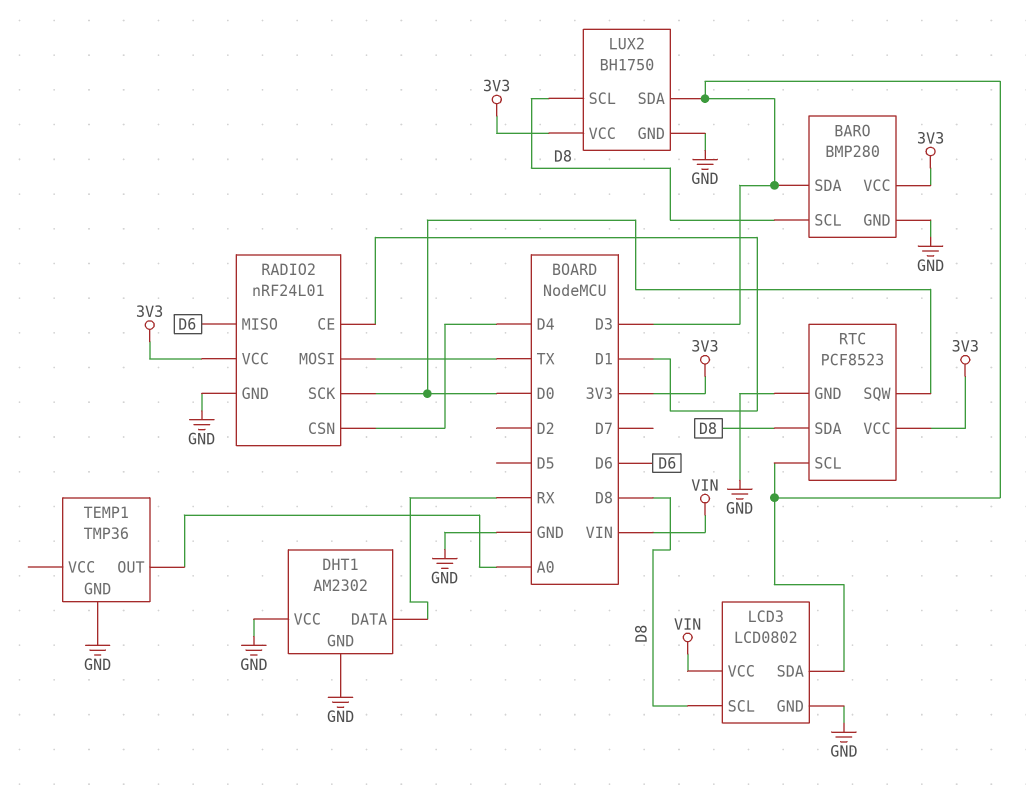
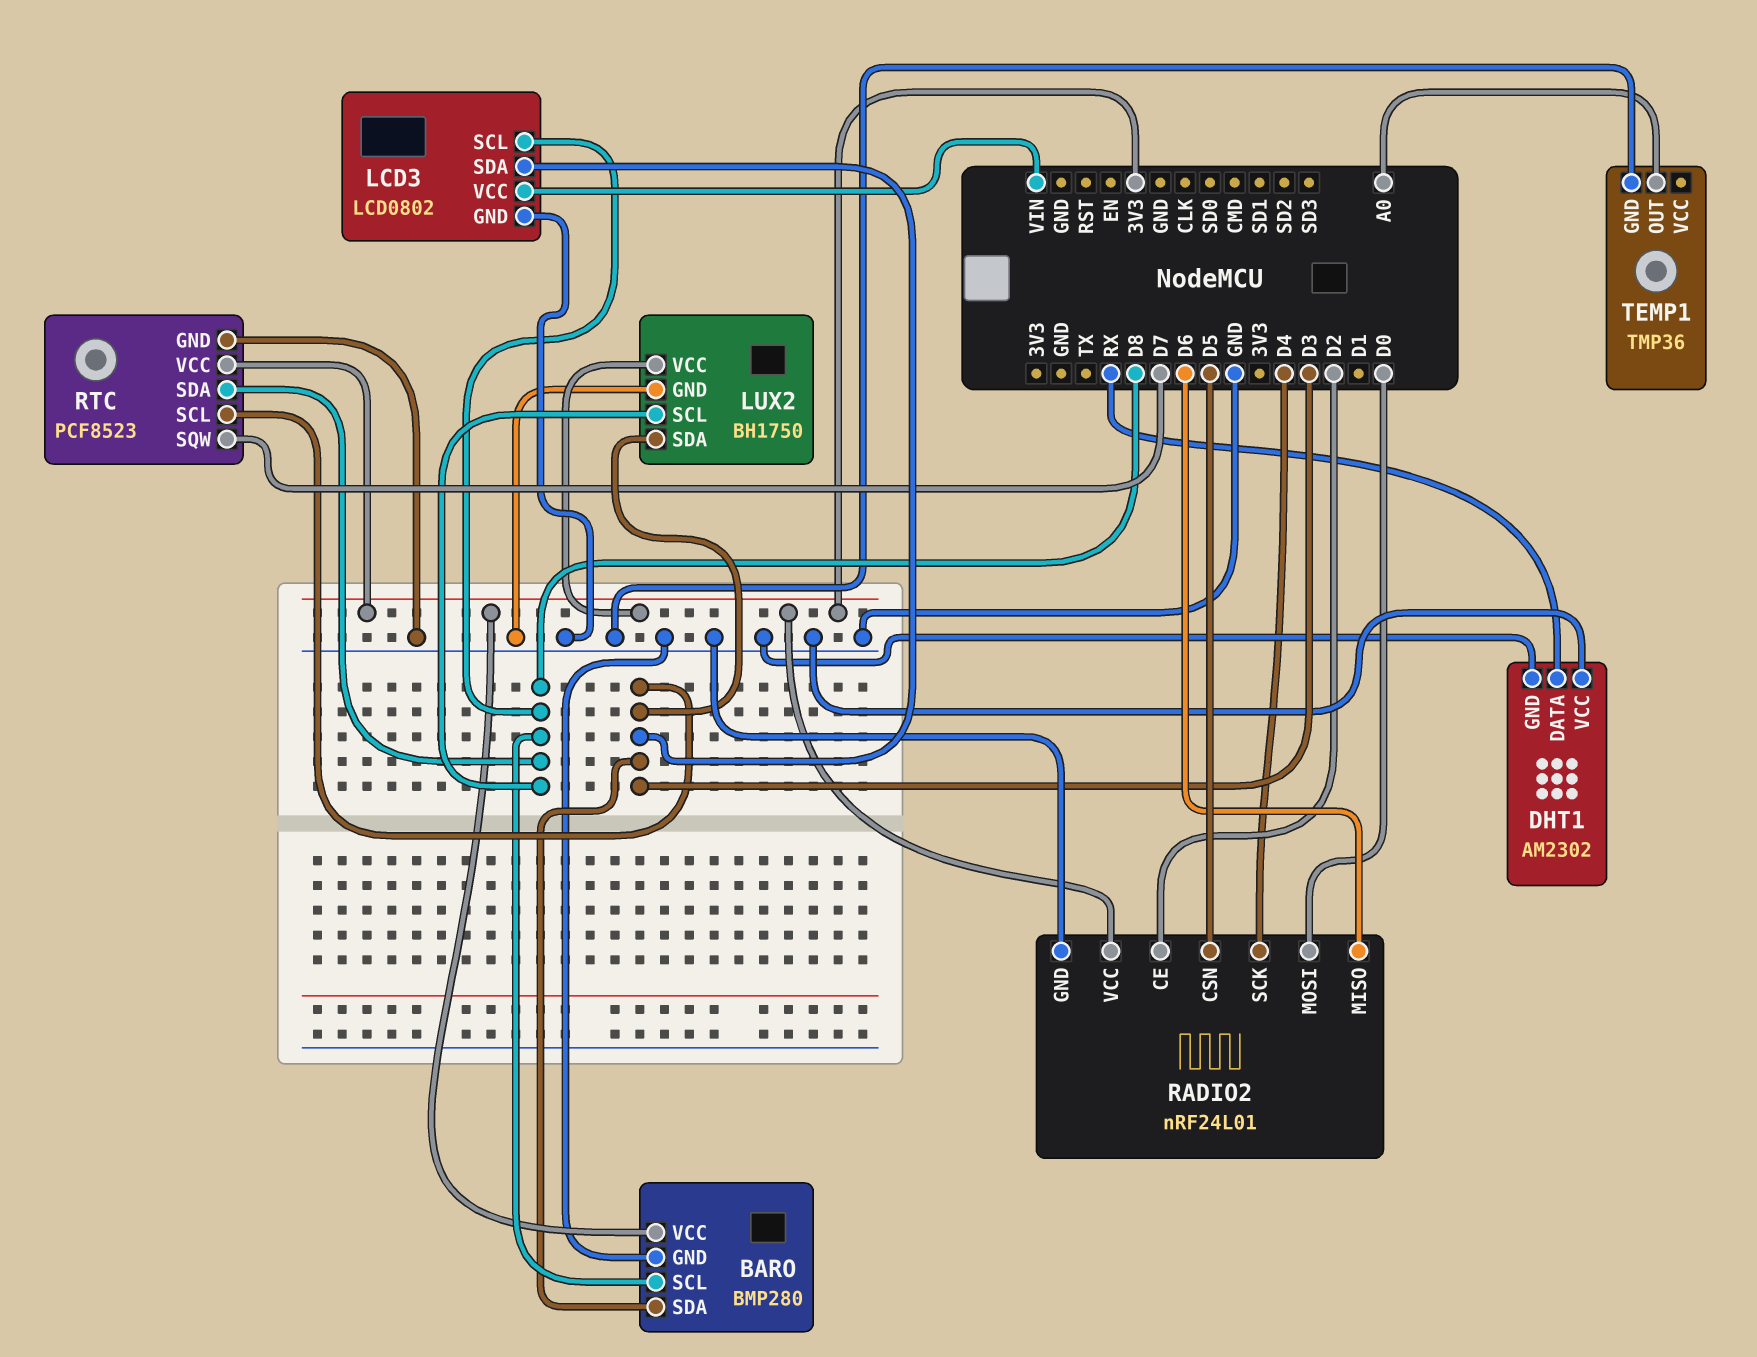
RADIO2 pin CE: D1 -> D2
RADIO2 pin CSN: D4 -> D5
RADIO2 pin MOSI: TX -> D0
RADIO2 pin SCK: D0 -> D4
RTC pin SQW: D0 -> D7

